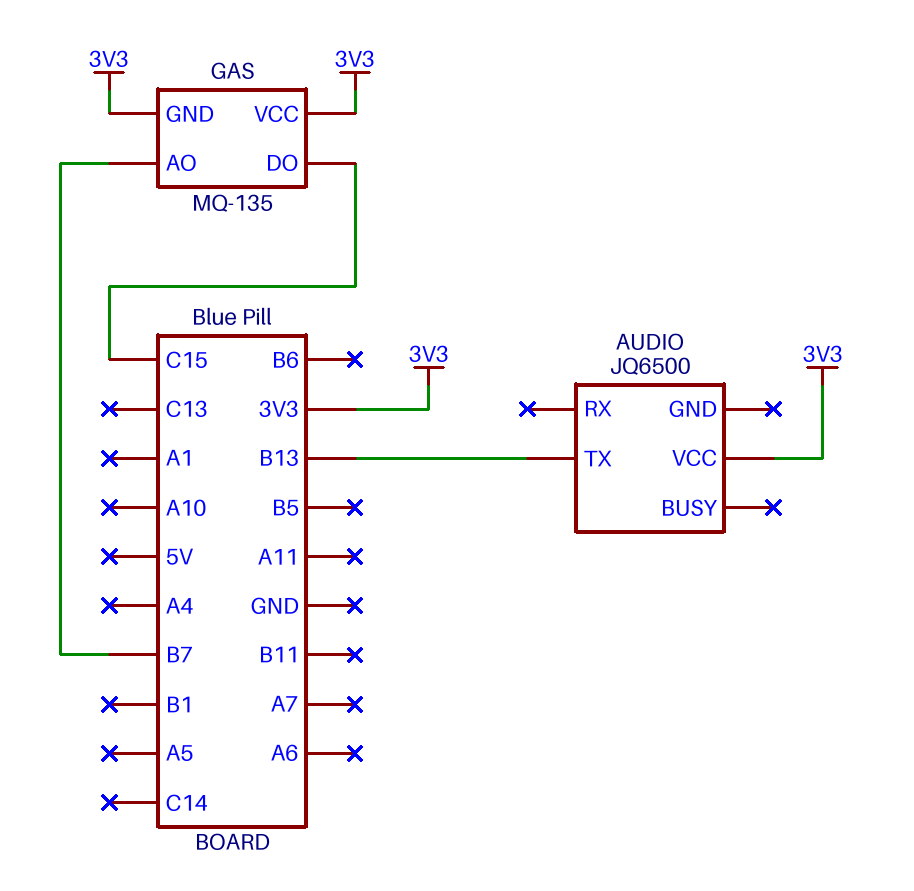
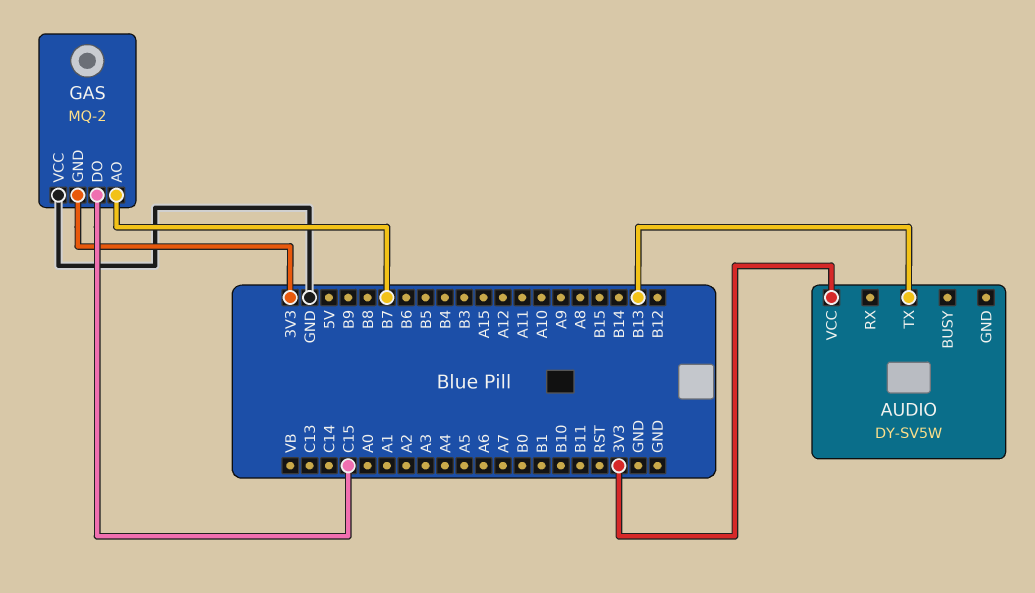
AUDIO: JQ6500 -> DY-SV5W
GAS: MQ-135 -> MQ-2
GAS pin VCC: 3V3 -> GND

